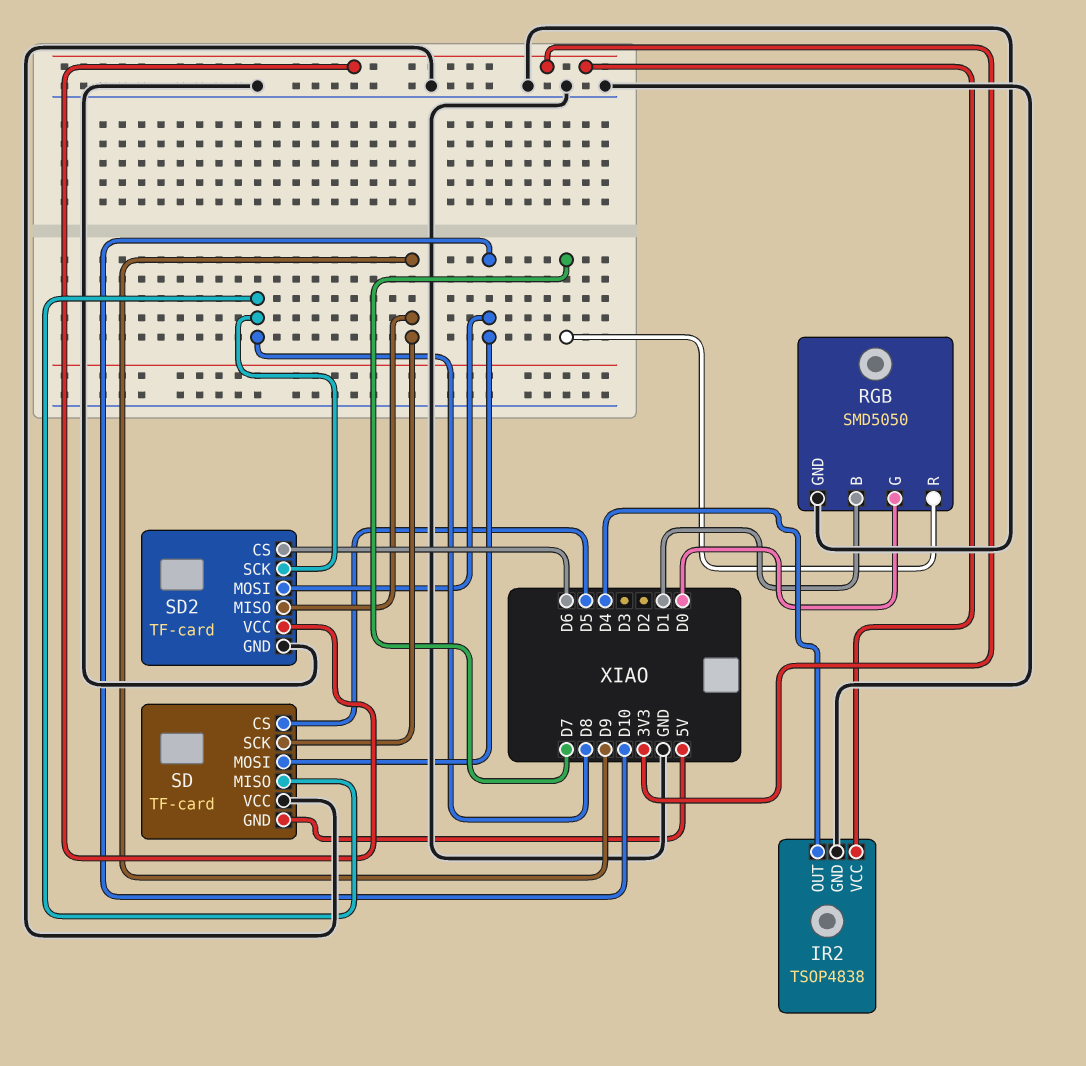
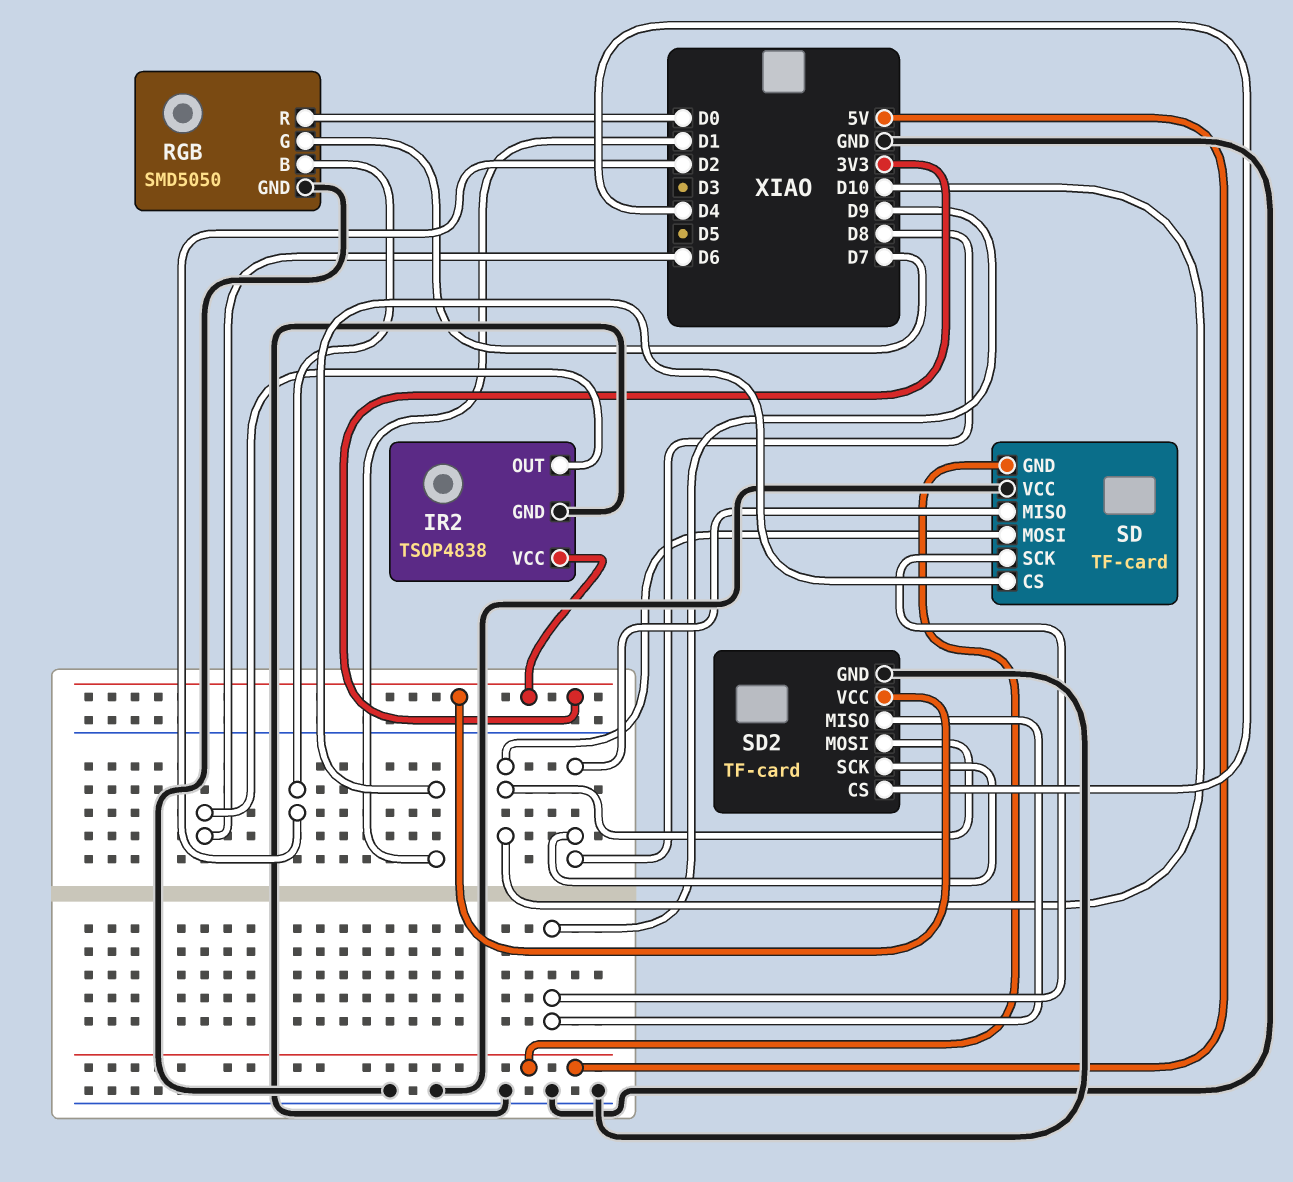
IR2 pin OUT: D4 -> D6
RGB pin B: D1 -> D2
RGB pin G: D0 -> D7
RGB pin R: D7 -> D0
SD pin CS: D5 -> D1
SD2 pin CS: D6 -> D4

